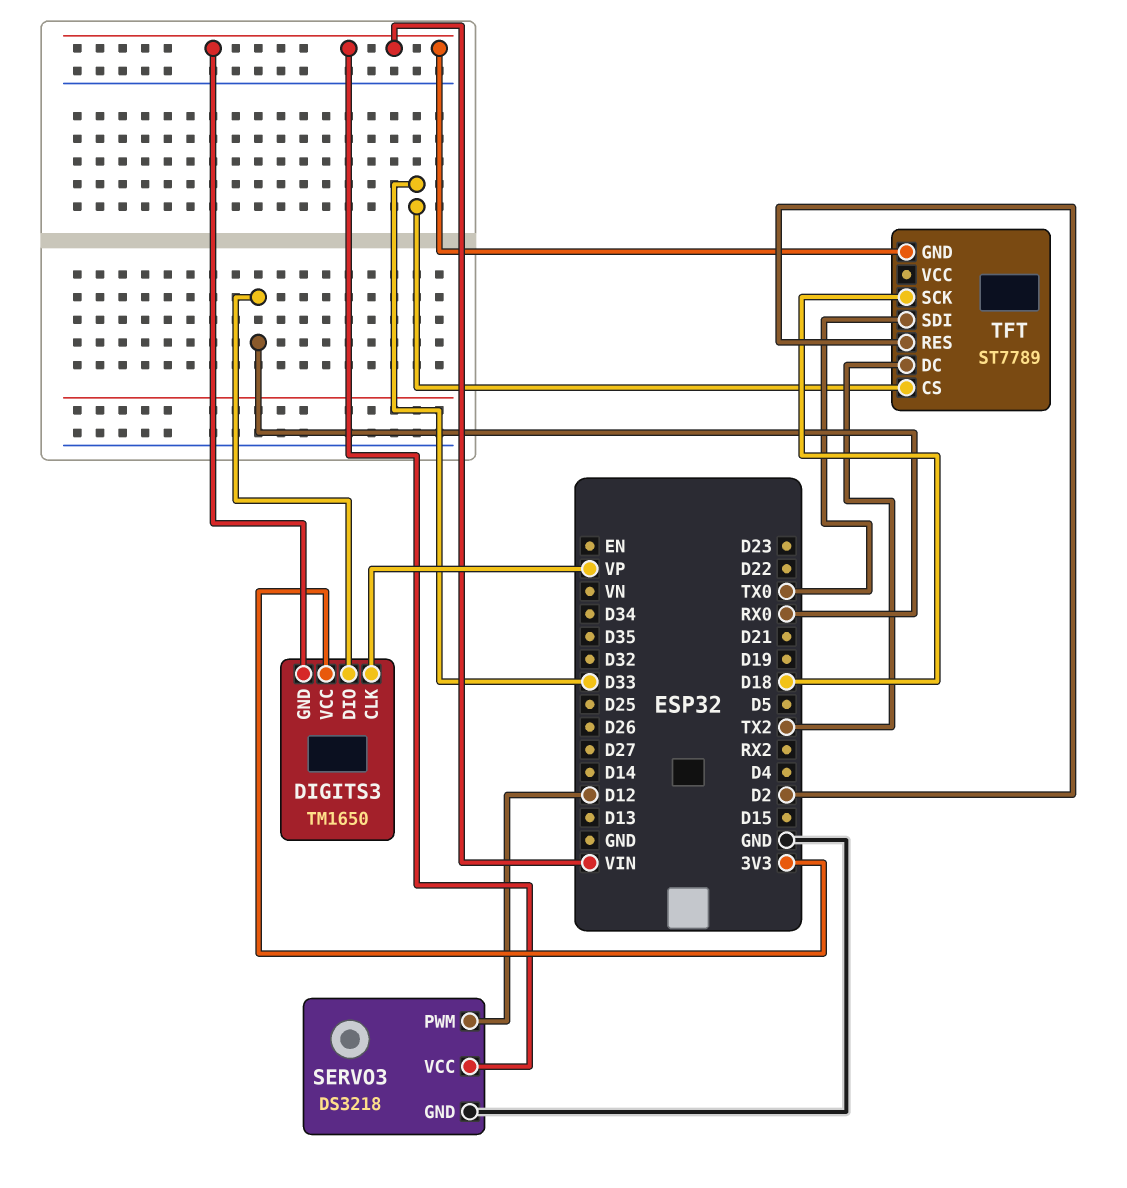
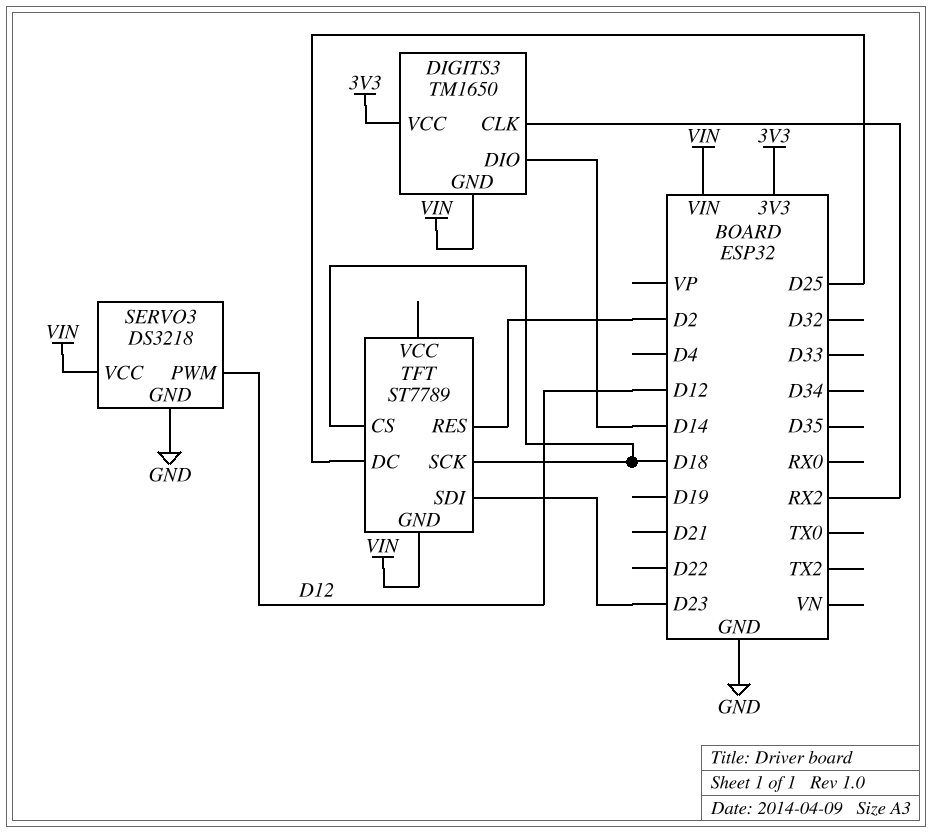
DIGITS3 pin CLK: VP -> RX2
DIGITS3 pin DIO: RX0 -> D14
TFT pin CS: D33 -> D18
TFT pin DC: TX2 -> D25
TFT pin SDI: TX0 -> D23

